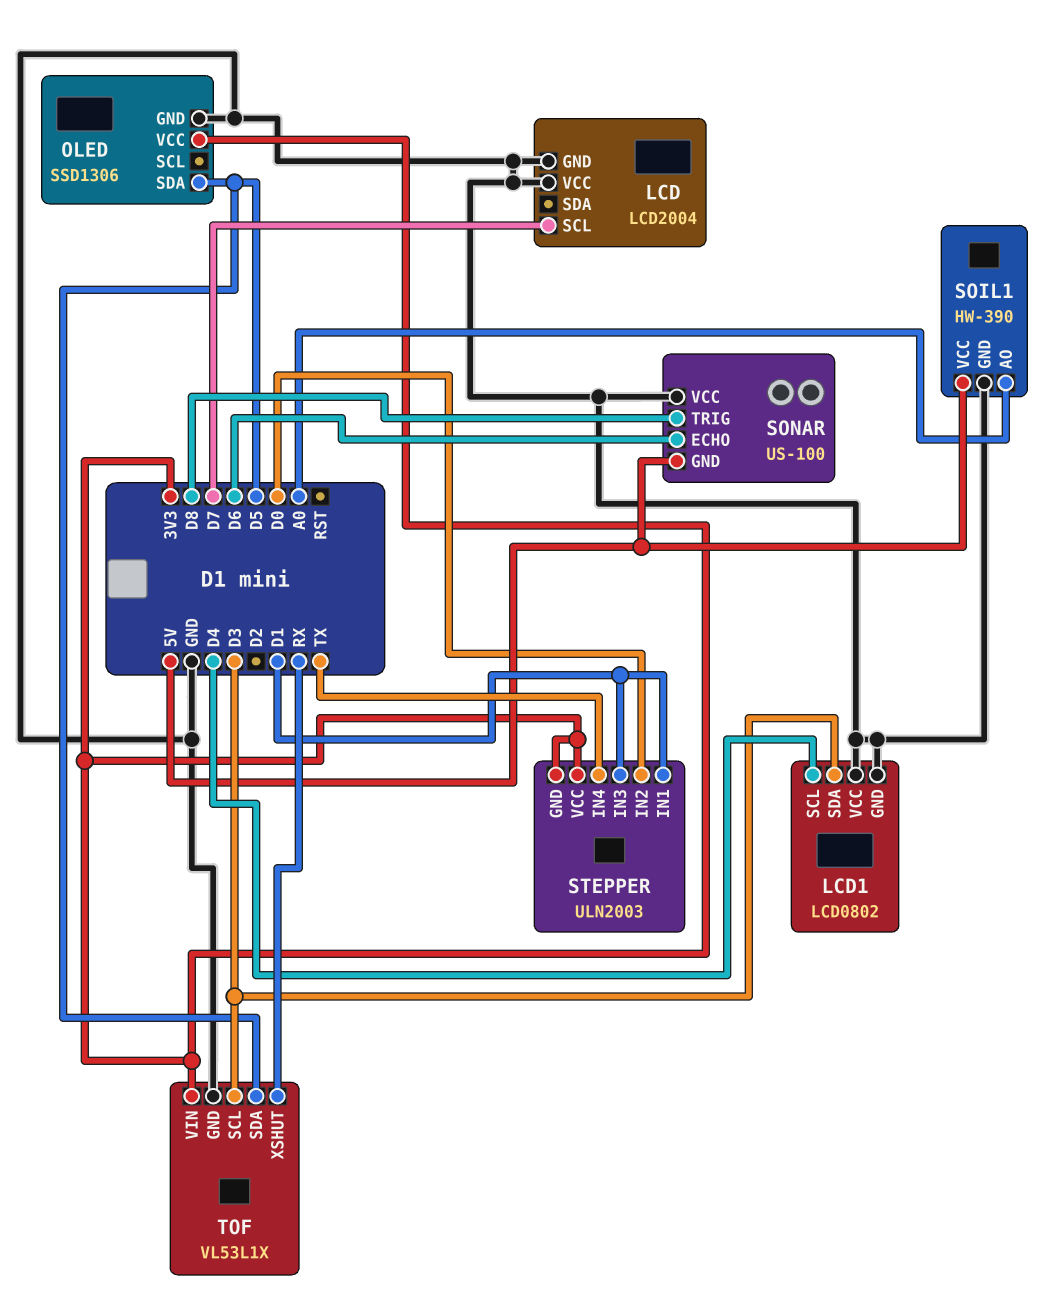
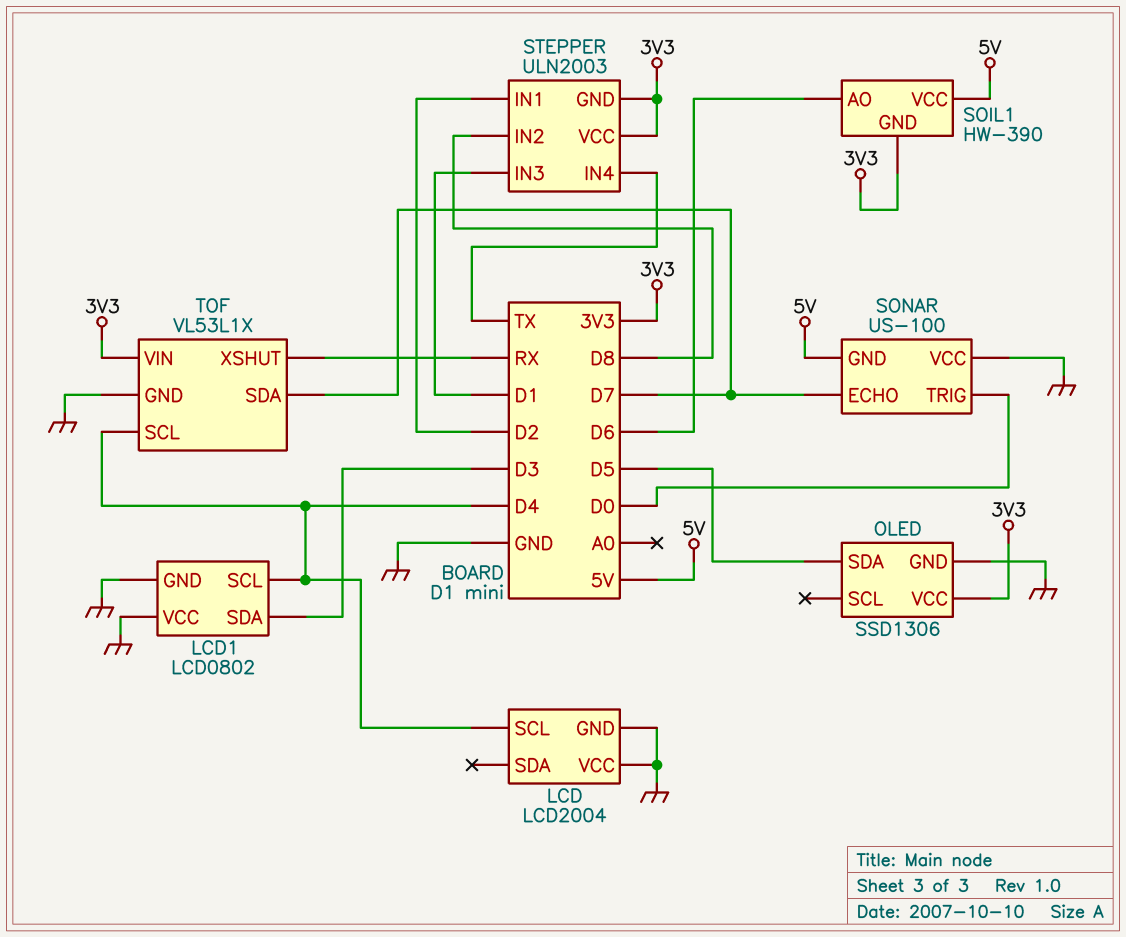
LCD pin SCL: D7 -> D4
SOIL1 pin AO: A0 -> D6
SOIL1 pin GND: GND -> 3V3
SONAR pin ECHO: D6 -> D7
SONAR pin TRIG: D8 -> D0
STEPPER pin IN1: D1 -> D2
STEPPER pin IN2: D0 -> D8
TOF pin SCL: D3 -> D4
TOF pin SDA: D5 -> D7

